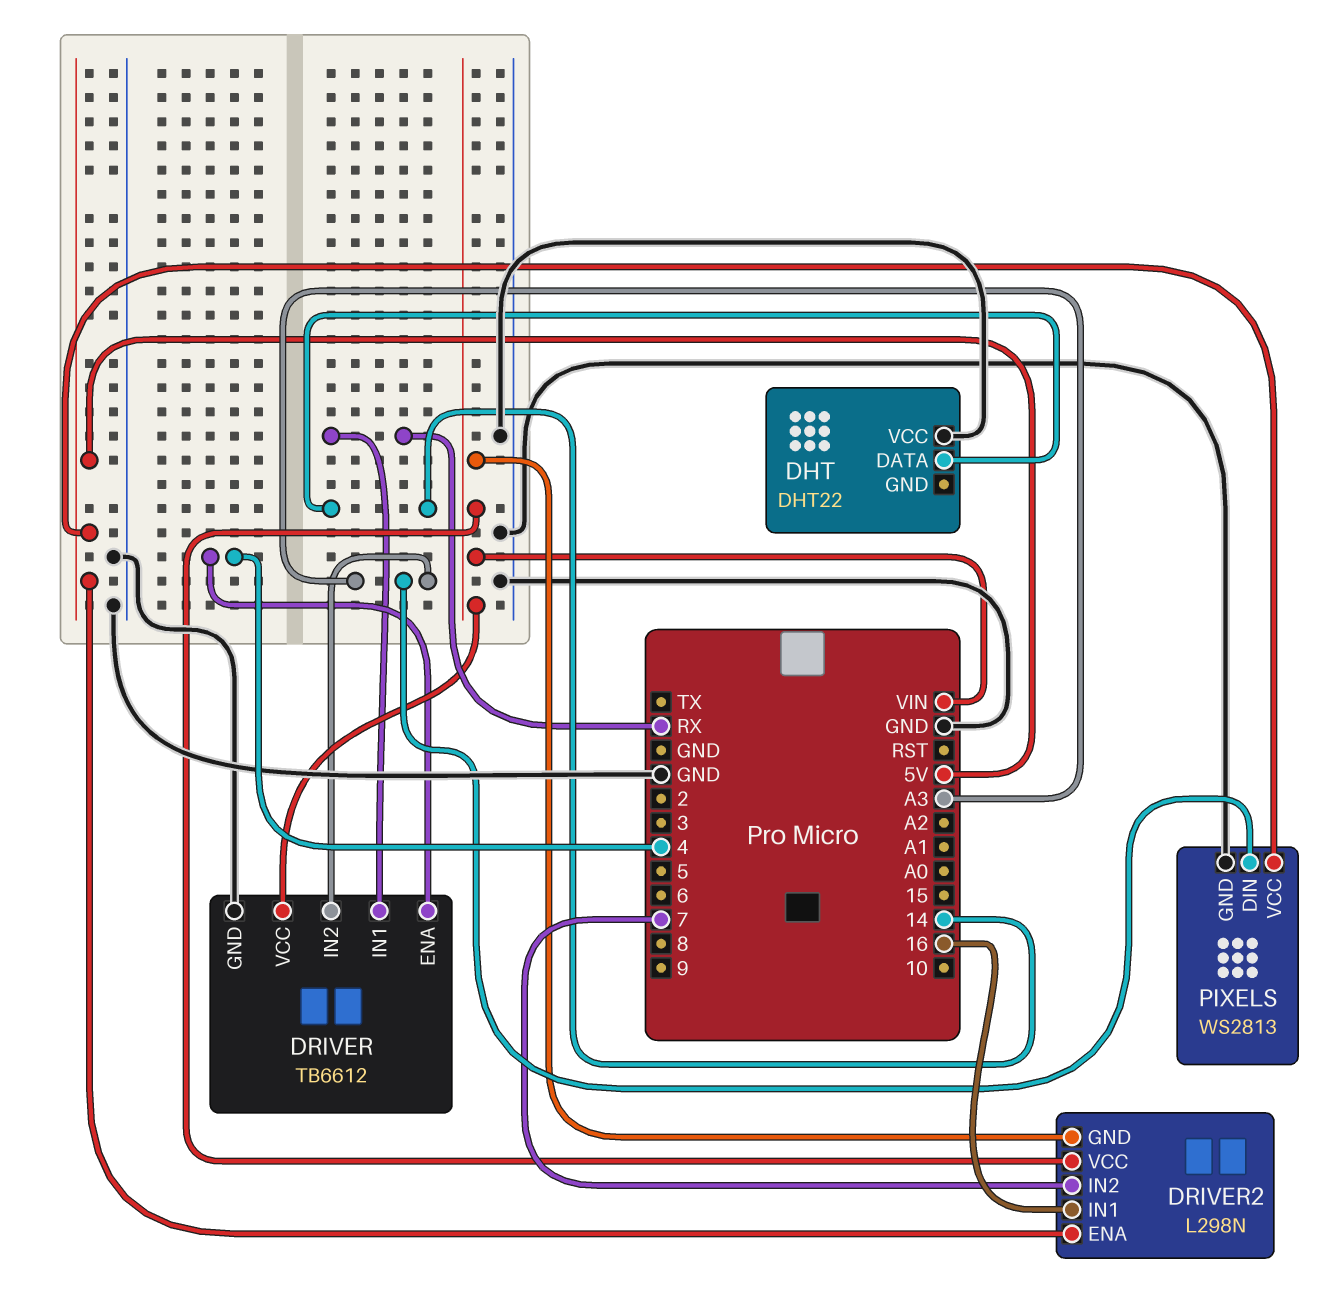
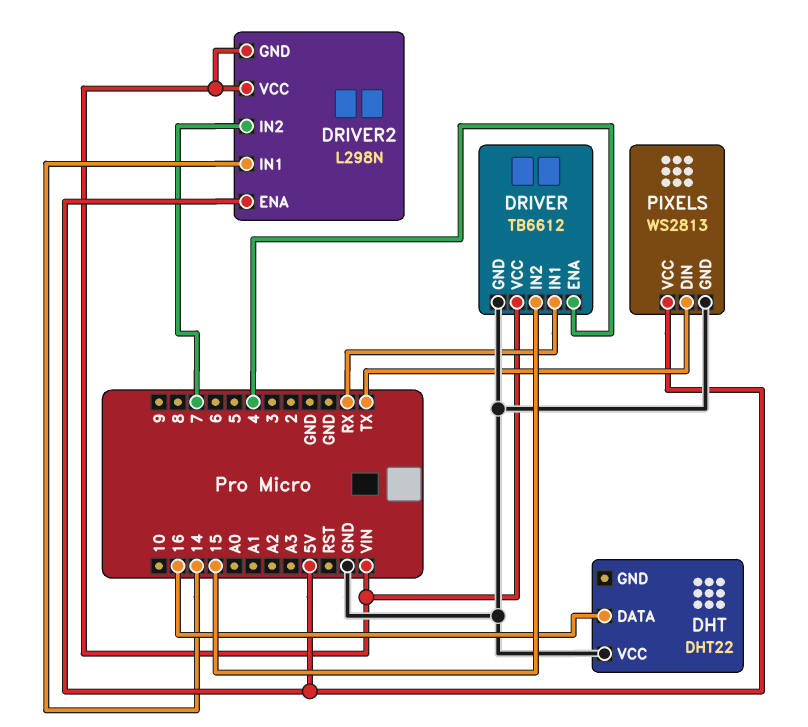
DHT pin DATA: 14 -> 16
DRIVER pin IN2: A3 -> 15
DRIVER2 pin IN1: 16 -> 14
PIXELS pin DIN: A3 -> TX

